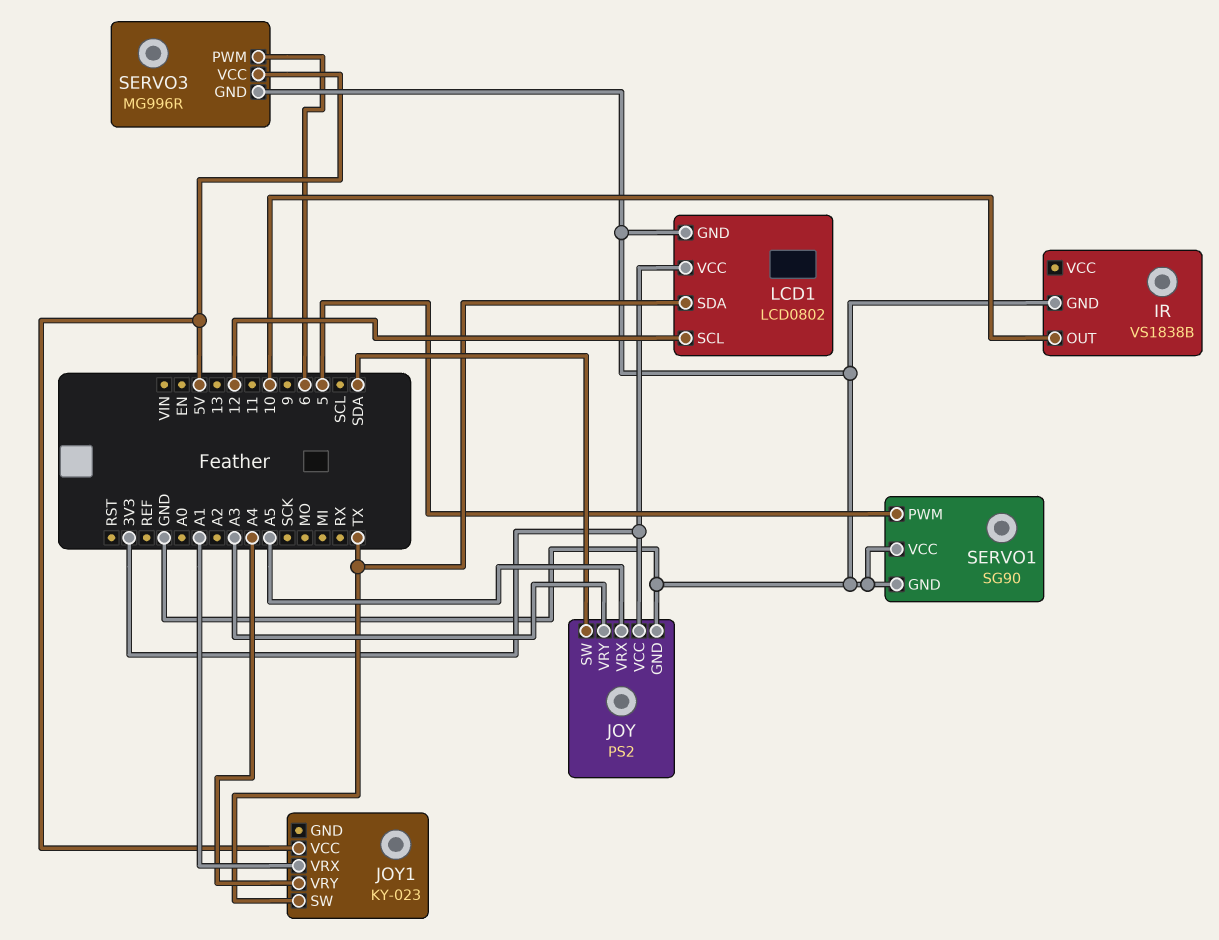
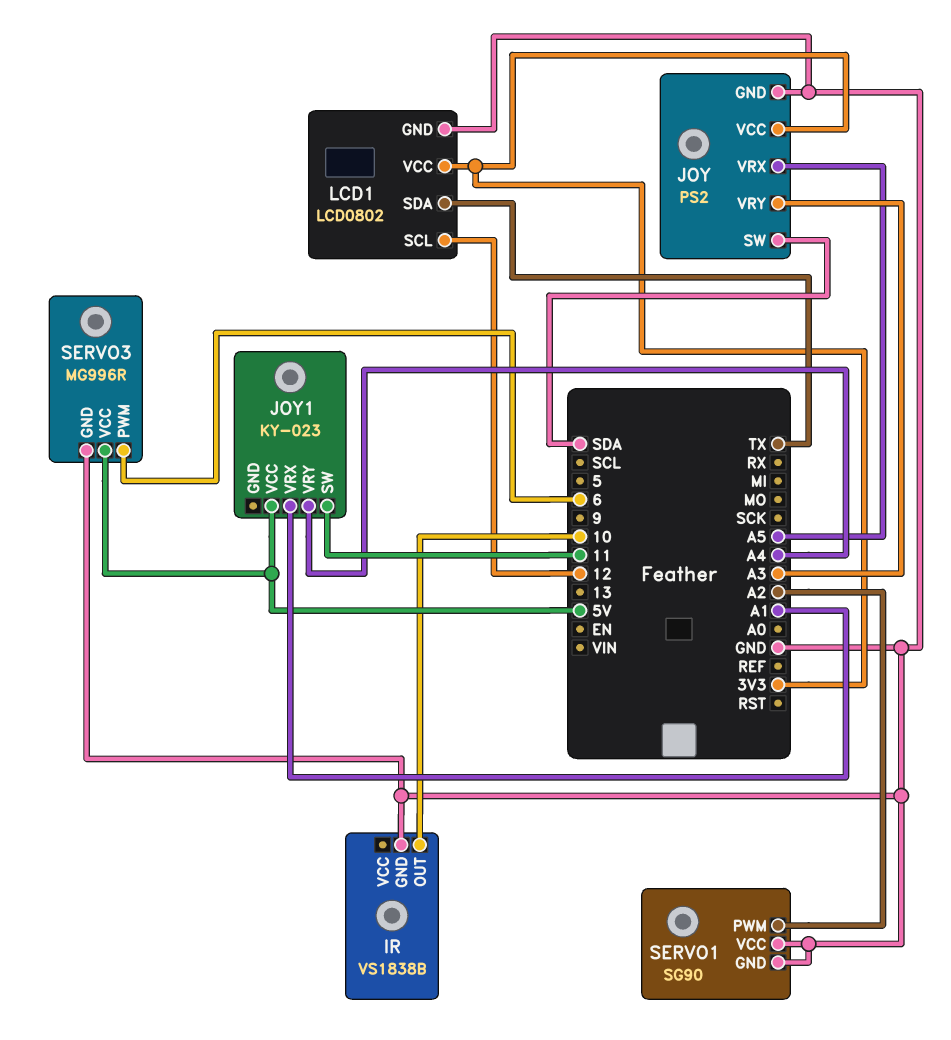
JOY1 pin SW: TX -> 11
SERVO1 pin PWM: 5 -> A2

